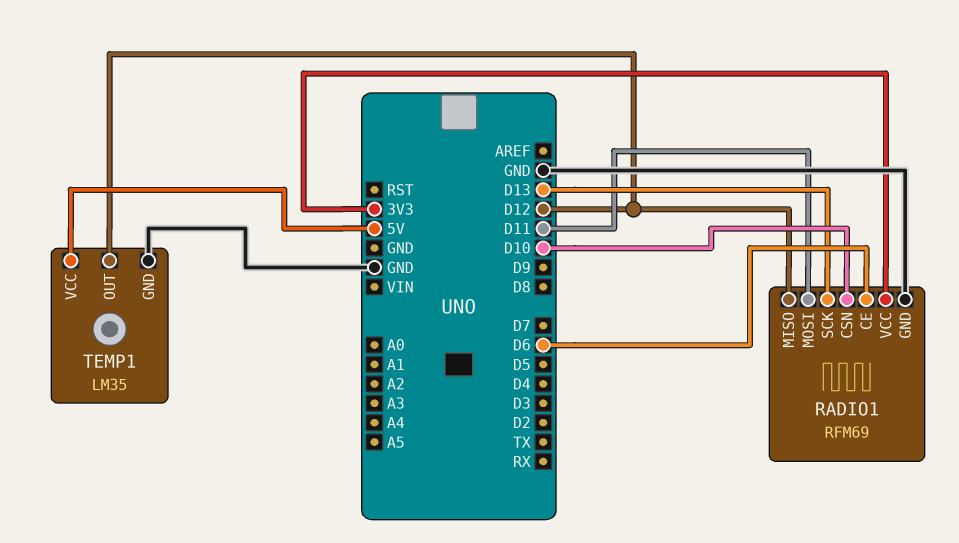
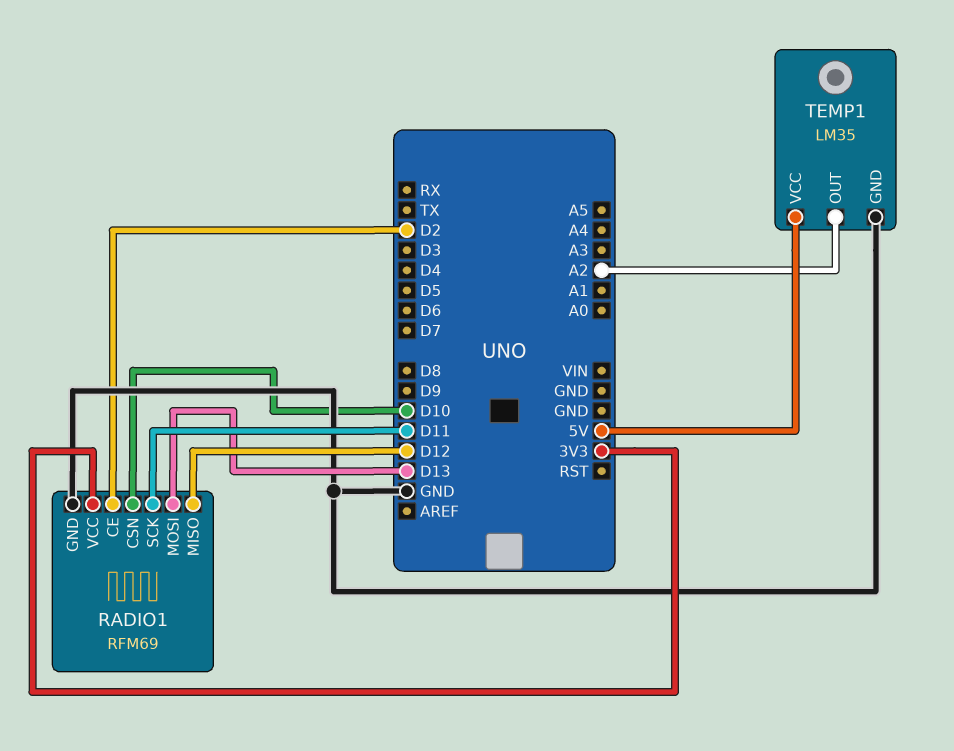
RADIO1 pin CE: D6 -> D2
RADIO1 pin MOSI: D11 -> D13
RADIO1 pin SCK: D13 -> D11
TEMP1 pin OUT: D12 -> A2

